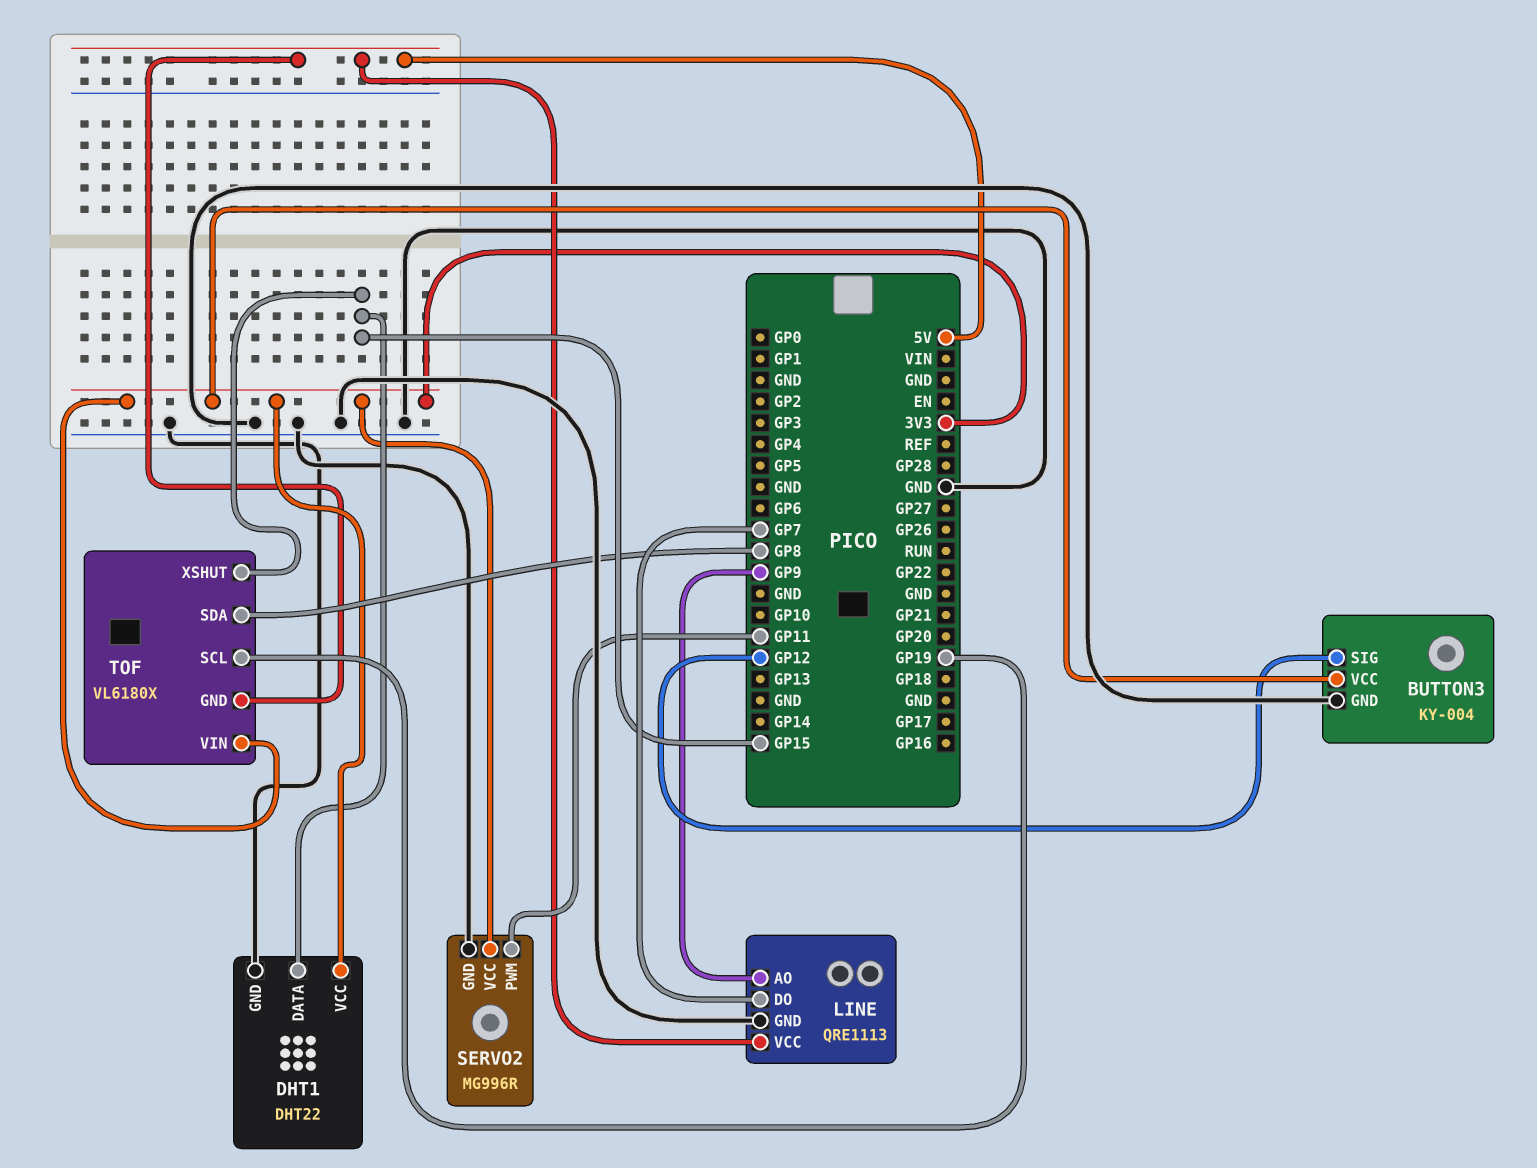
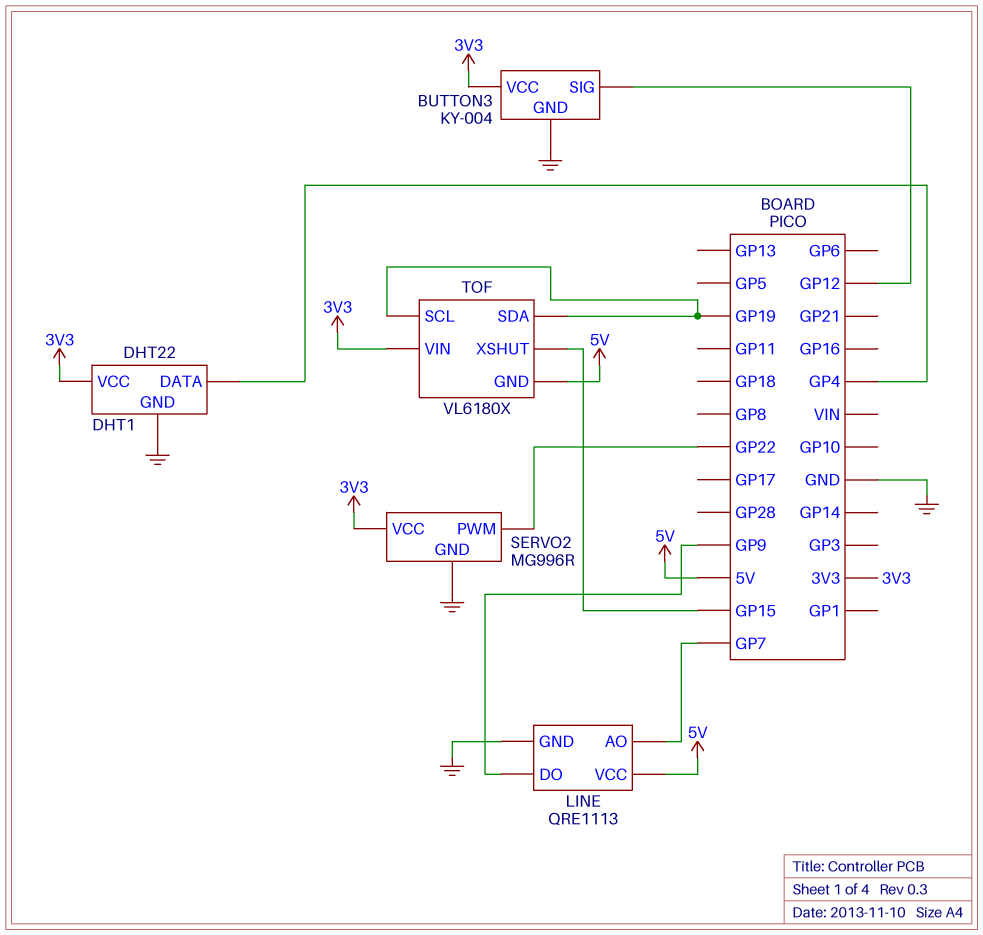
DHT1 pin DATA: GP15 -> GP4
LINE pin AO: GP9 -> GP7
LINE pin DO: GP7 -> GP9
SERVO2 pin PWM: GP11 -> GP22
TOF pin SDA: GP8 -> GP19

